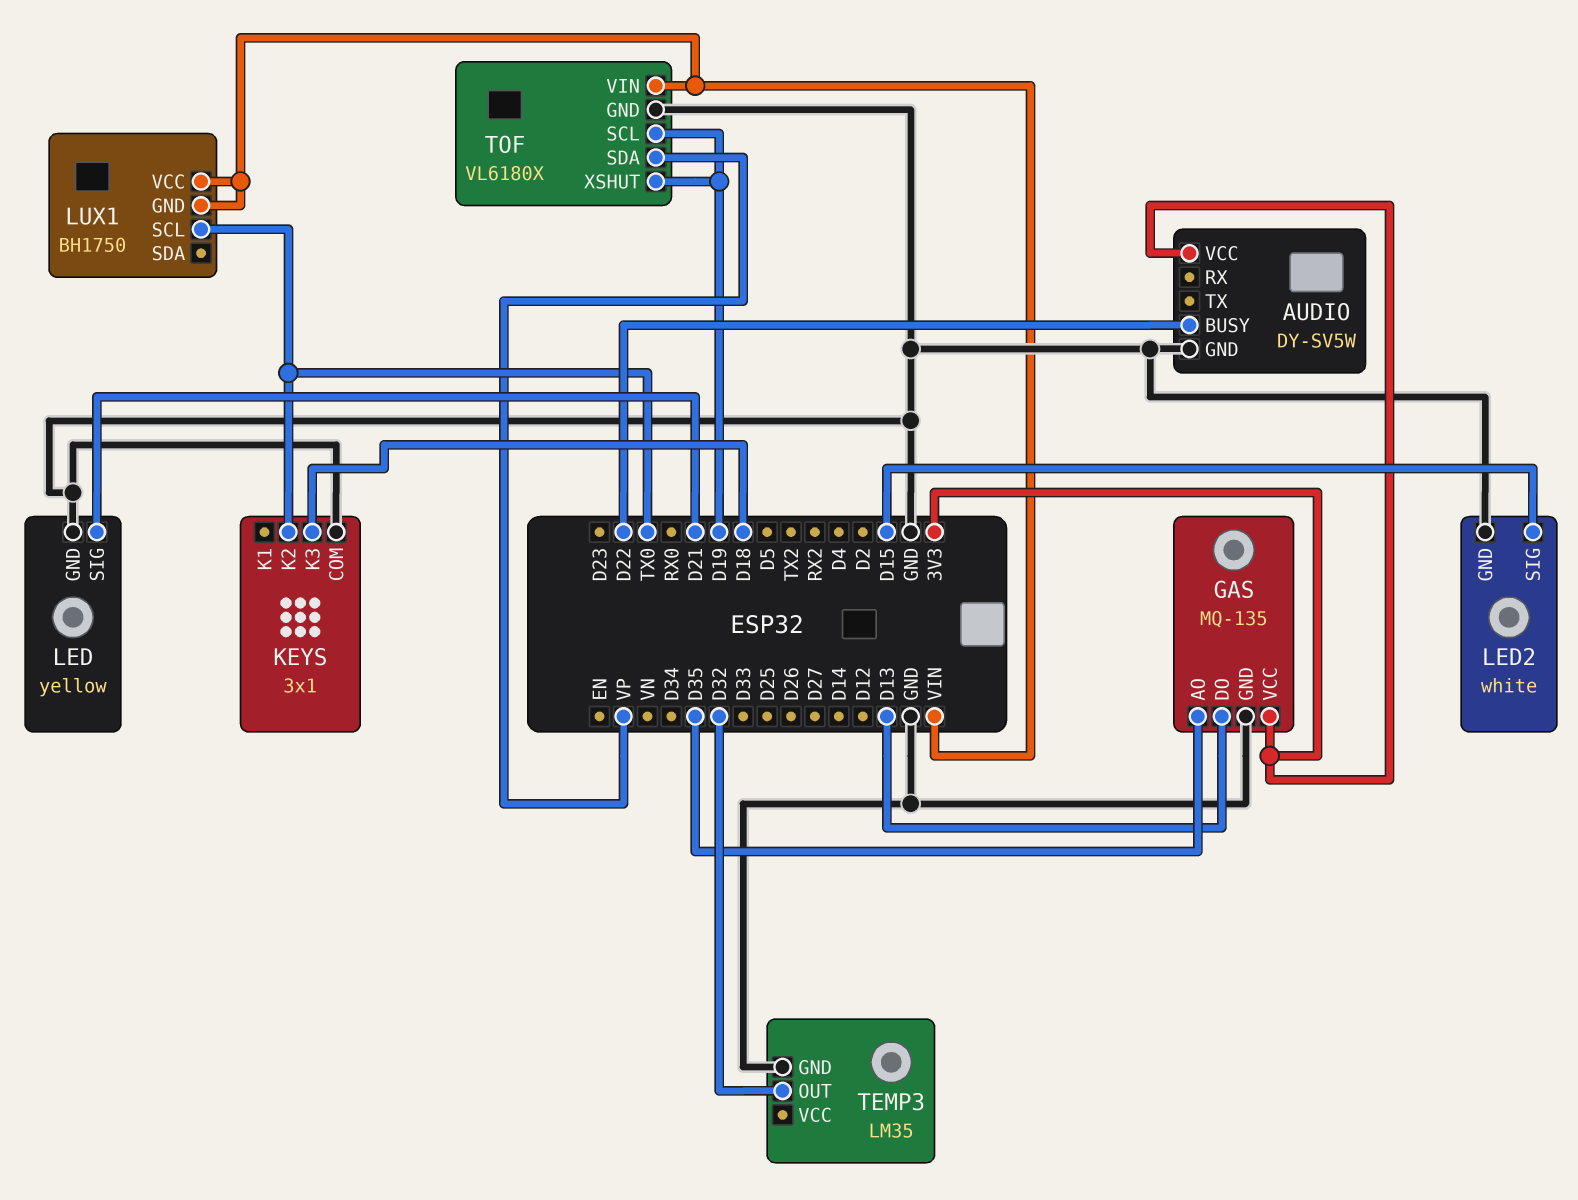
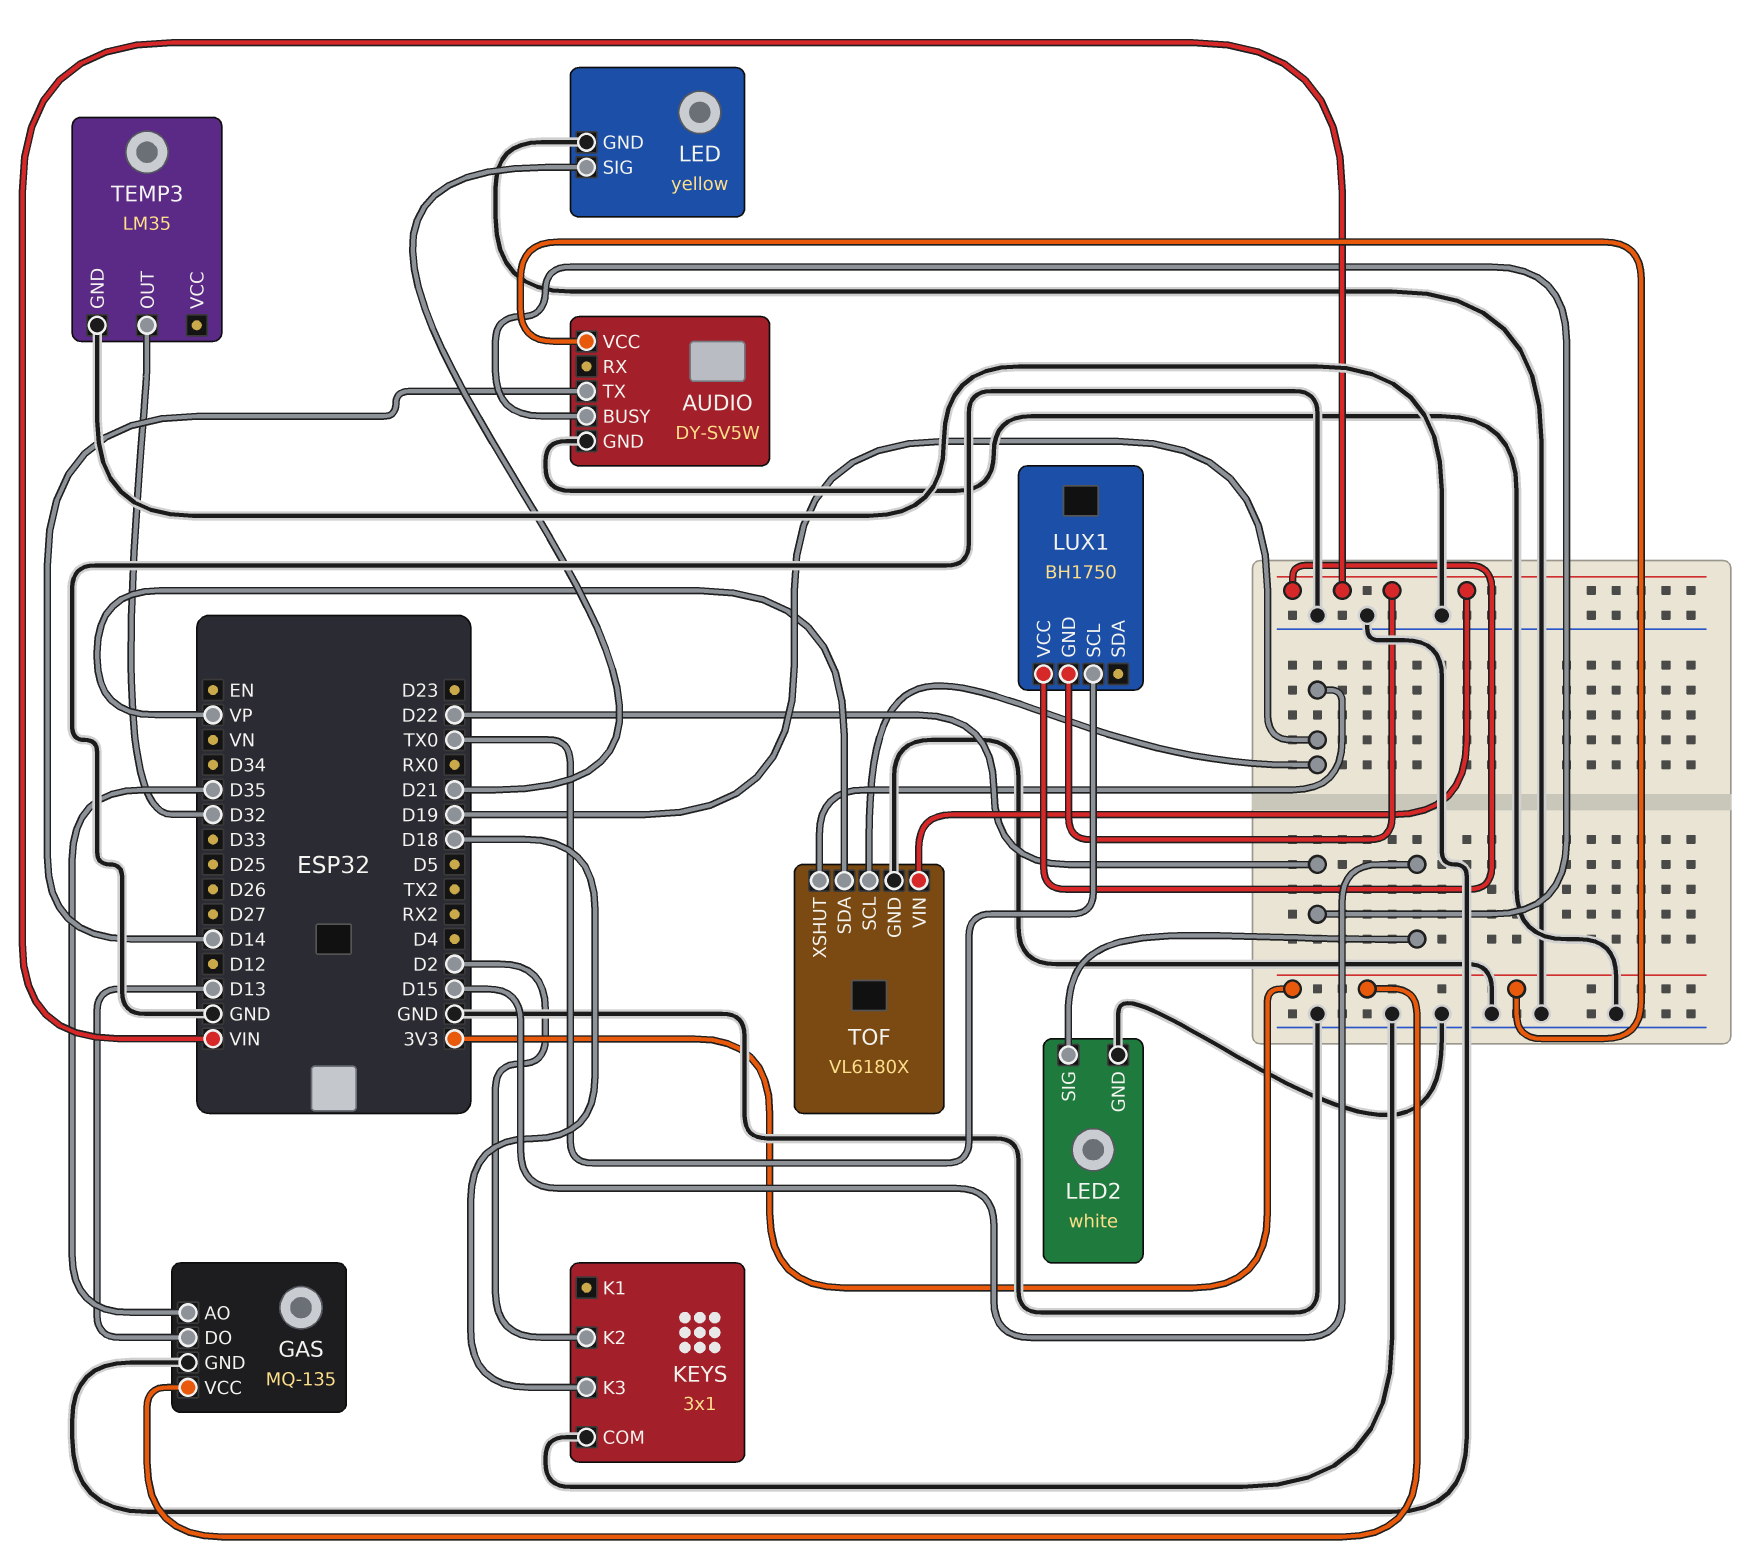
AUDIO pin TX: none -> D14
KEYS pin K2: TX0 -> D2

